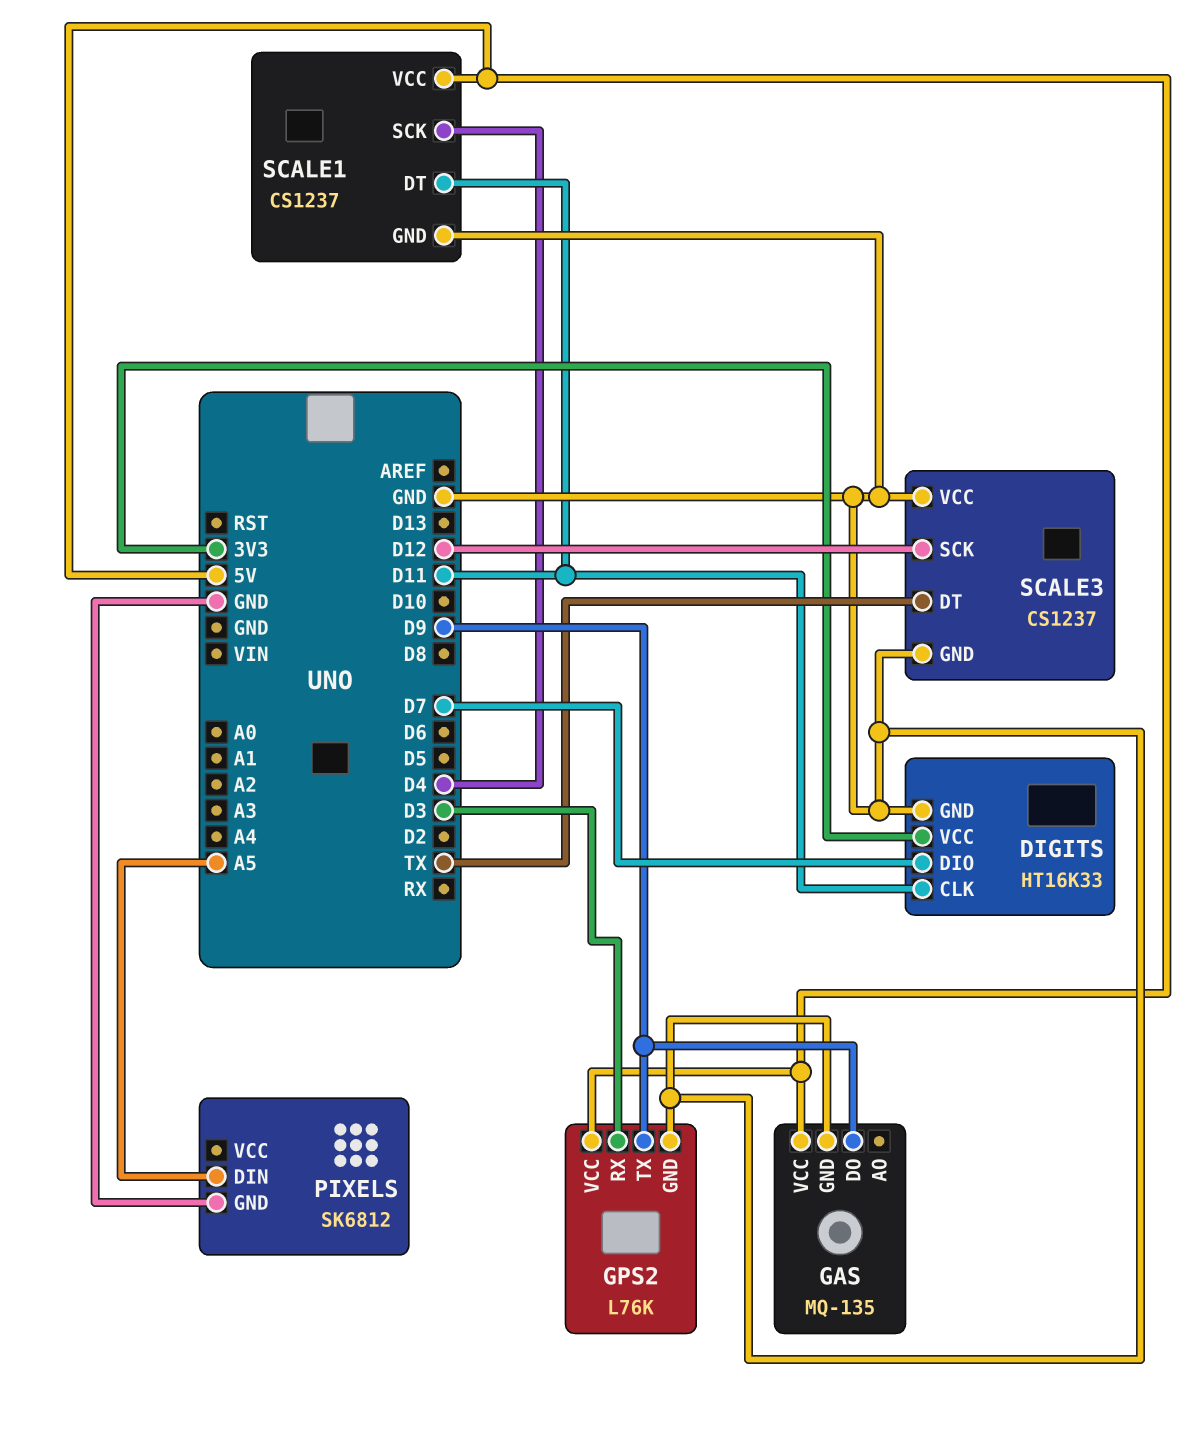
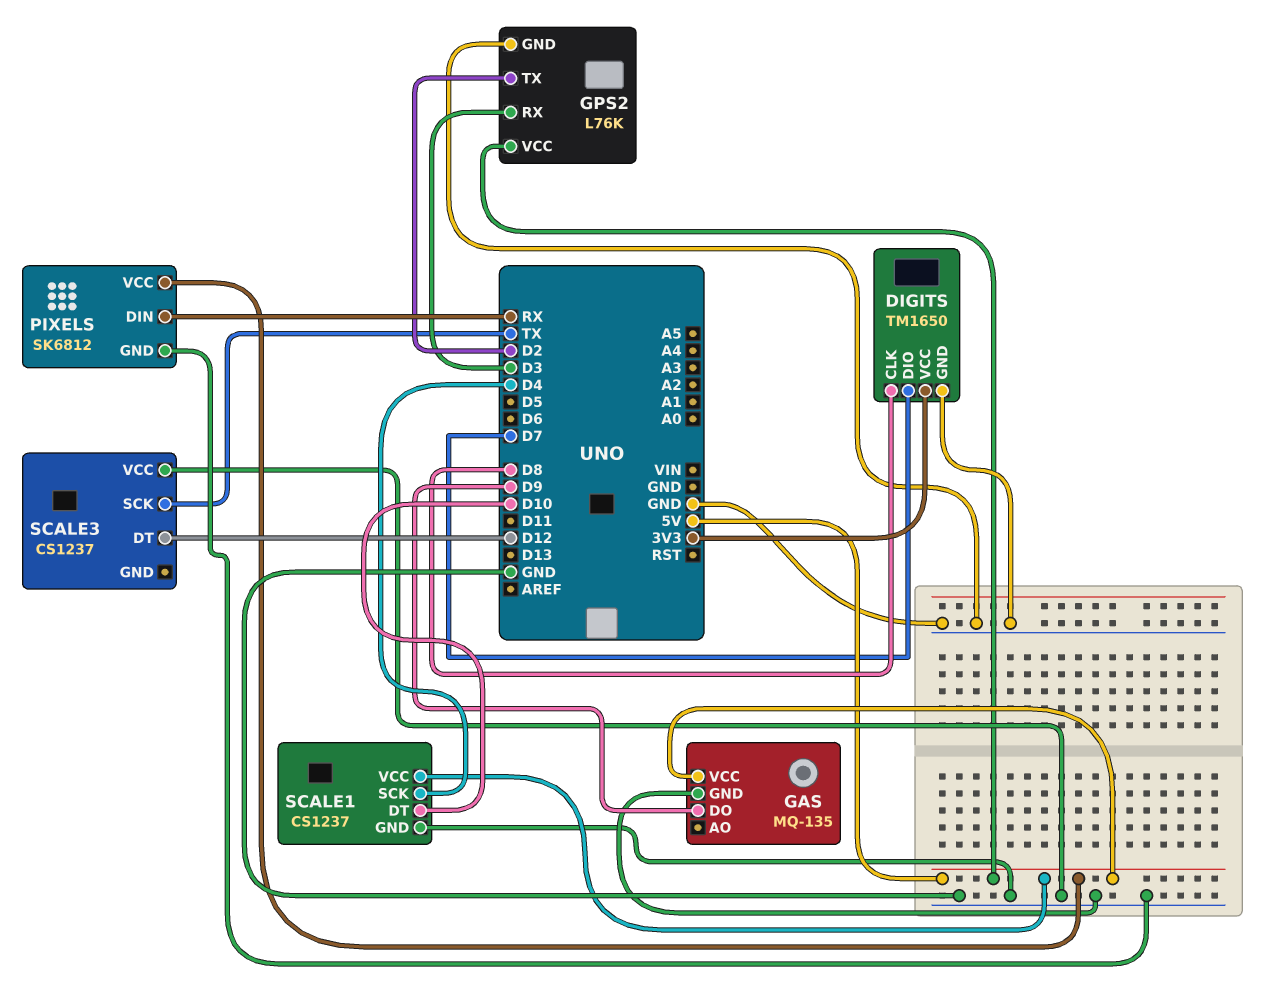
DIGITS: HT16K33 -> TM1650
DIGITS pin CLK: D11 -> D8
GPS2 pin TX: D9 -> D2
PIXELS pin DIN: A5 -> RX
PIXELS pin VCC: none -> 5V
SCALE1 pin DT: D11 -> D10
SCALE3 pin DT: TX -> D12
SCALE3 pin GND: GND -> none
SCALE3 pin SCK: D12 -> TX

